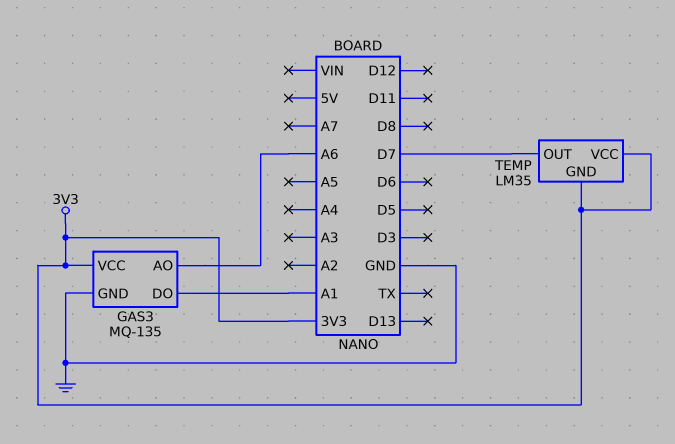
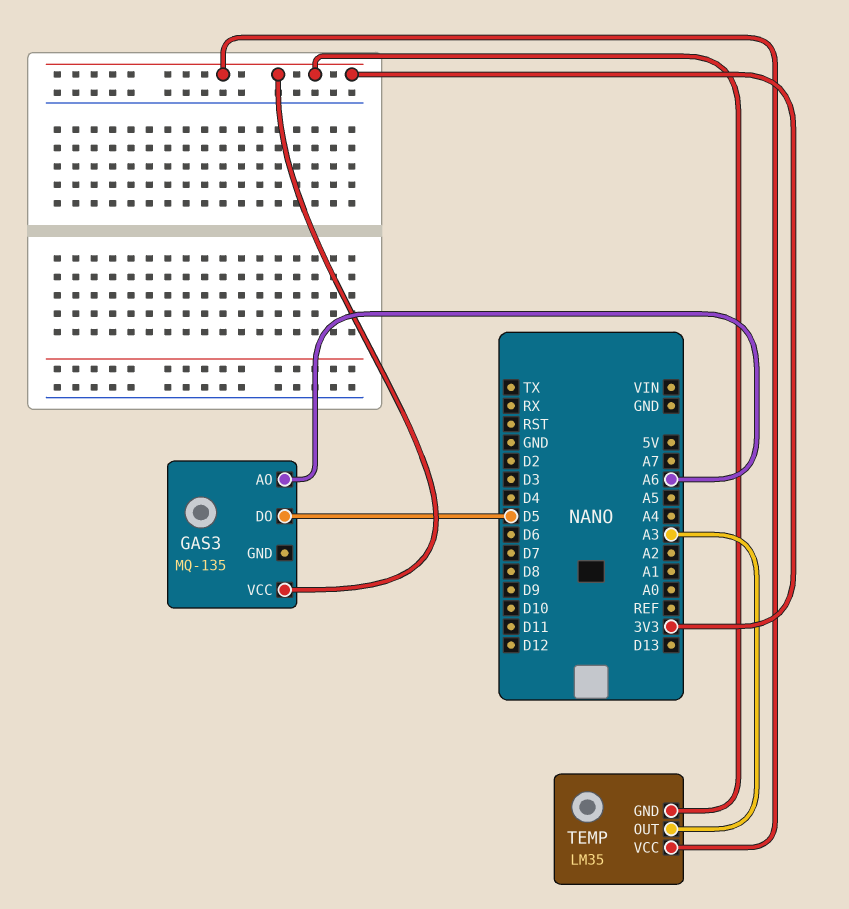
GAS3 pin DO: A1 -> D5
GAS3 pin GND: GND -> none
TEMP pin OUT: D7 -> A3

